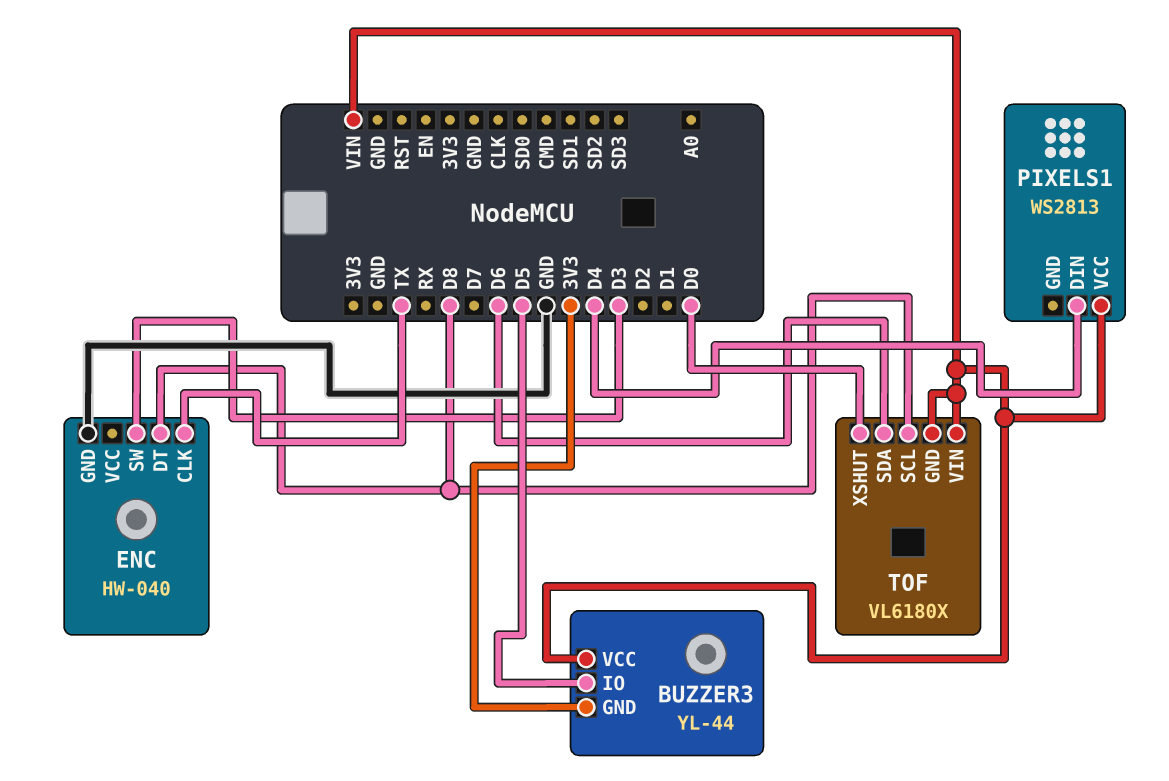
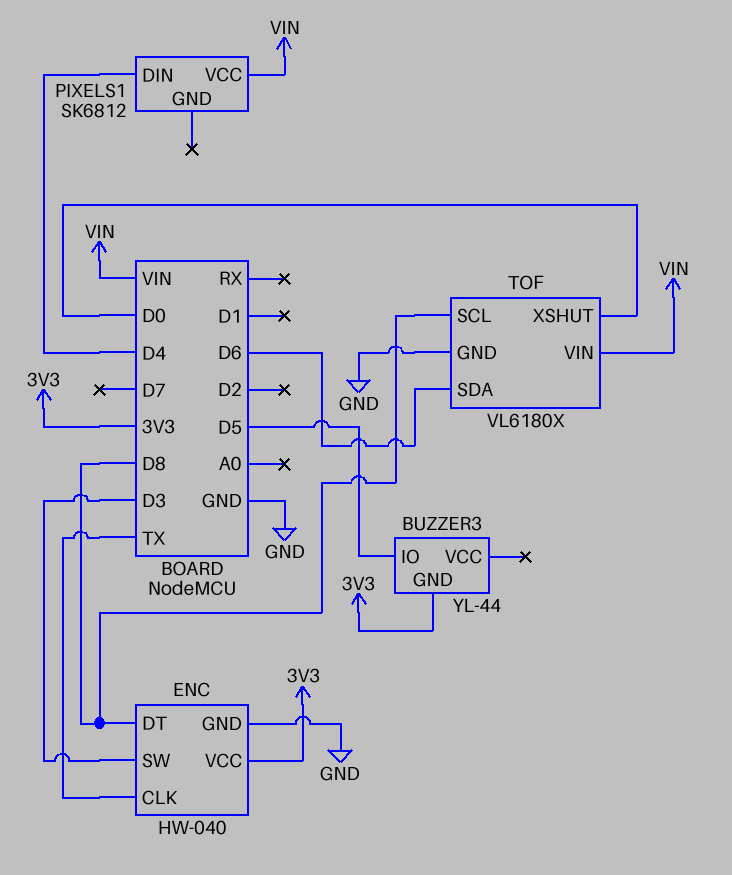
BUZZER3 pin VCC: VIN -> none
ENC pin VCC: none -> 3V3
PIXELS1: WS2813 -> SK6812
TOF pin GND: VIN -> GND

